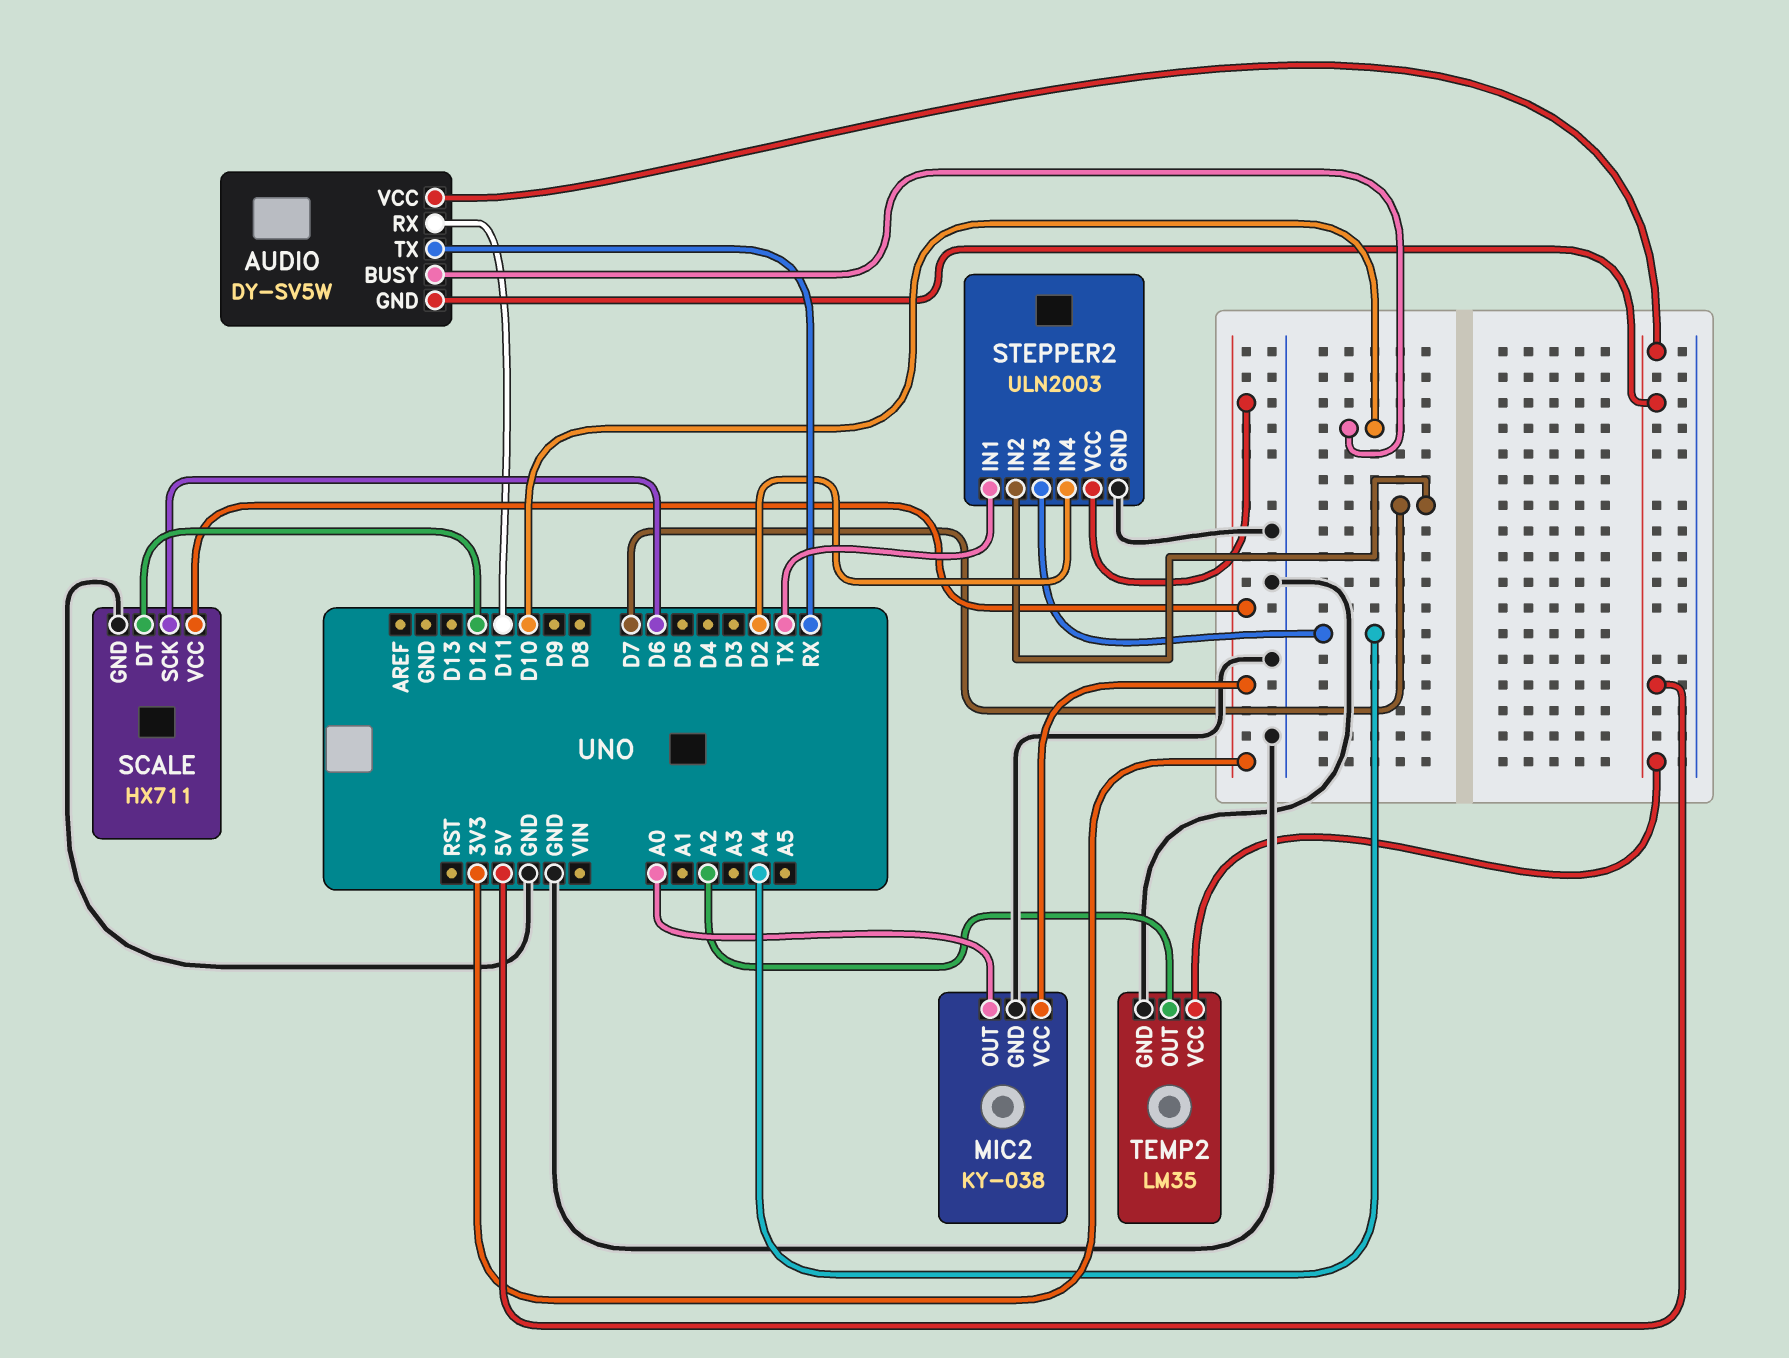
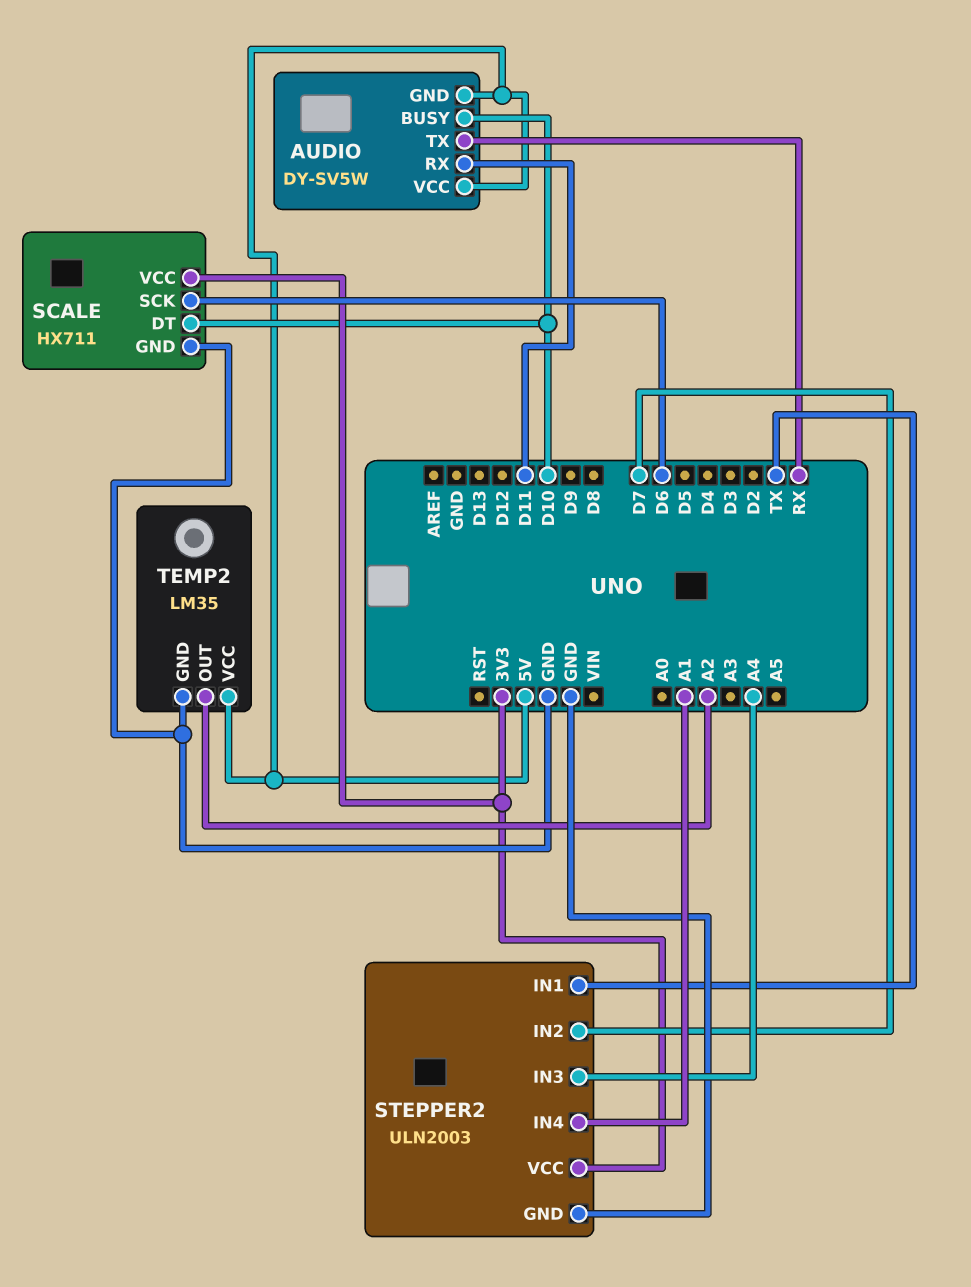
MIC2: KY-038 -> none
MIC2 pin GND: GND -> none
MIC2 pin OUT: A0 -> none
MIC2 pin VCC: 3V3 -> none
SCALE pin DT: D12 -> D10
STEPPER2 pin IN4: D2 -> A1

